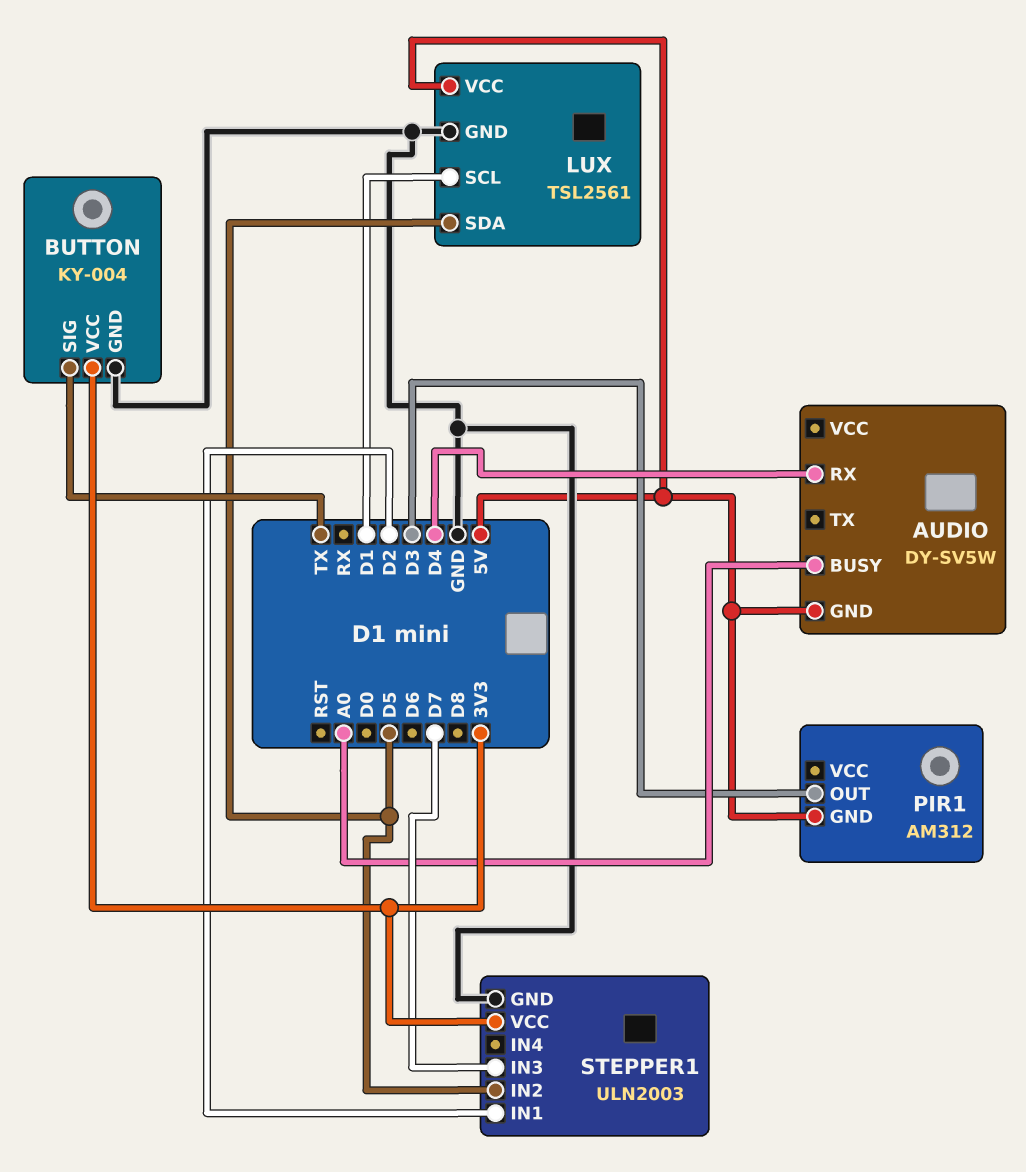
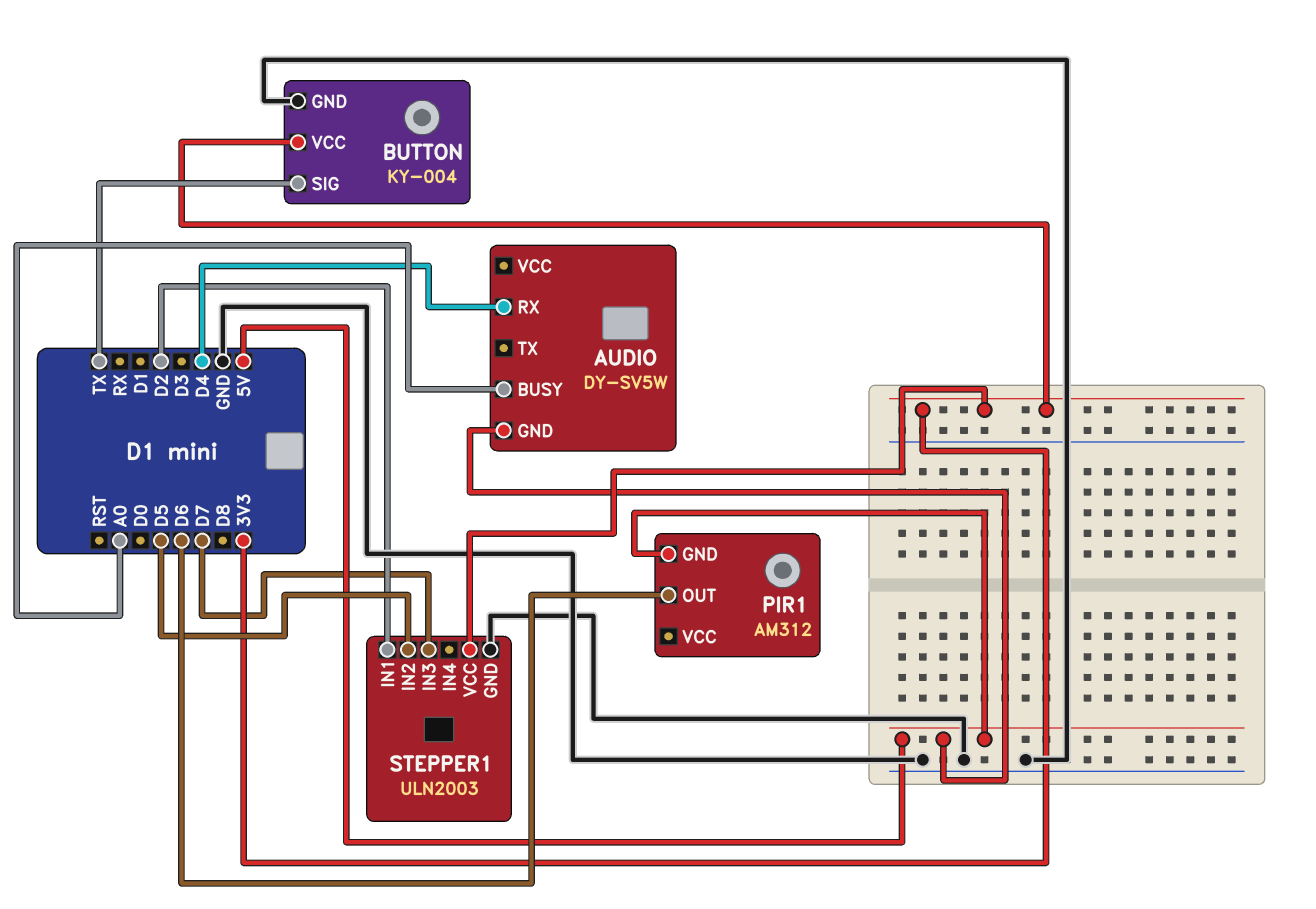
LUX: TSL2561 -> none
LUX pin GND: GND -> none
LUX pin SCL: D1 -> none
LUX pin SDA: D5 -> none
LUX pin VCC: 5V -> none
PIR1 pin OUT: D3 -> D6

